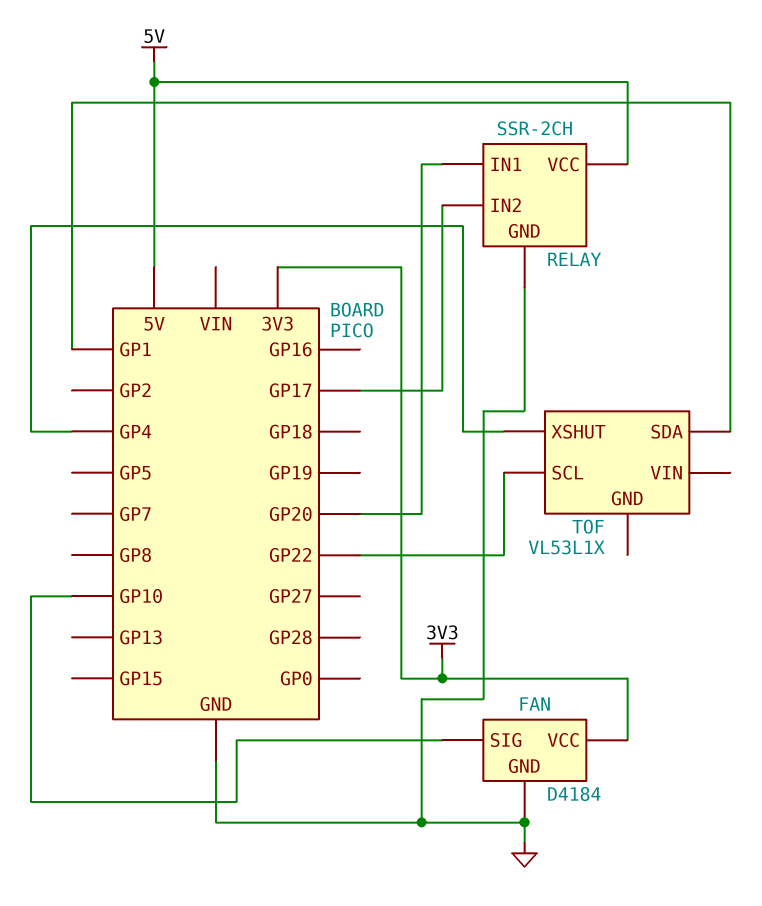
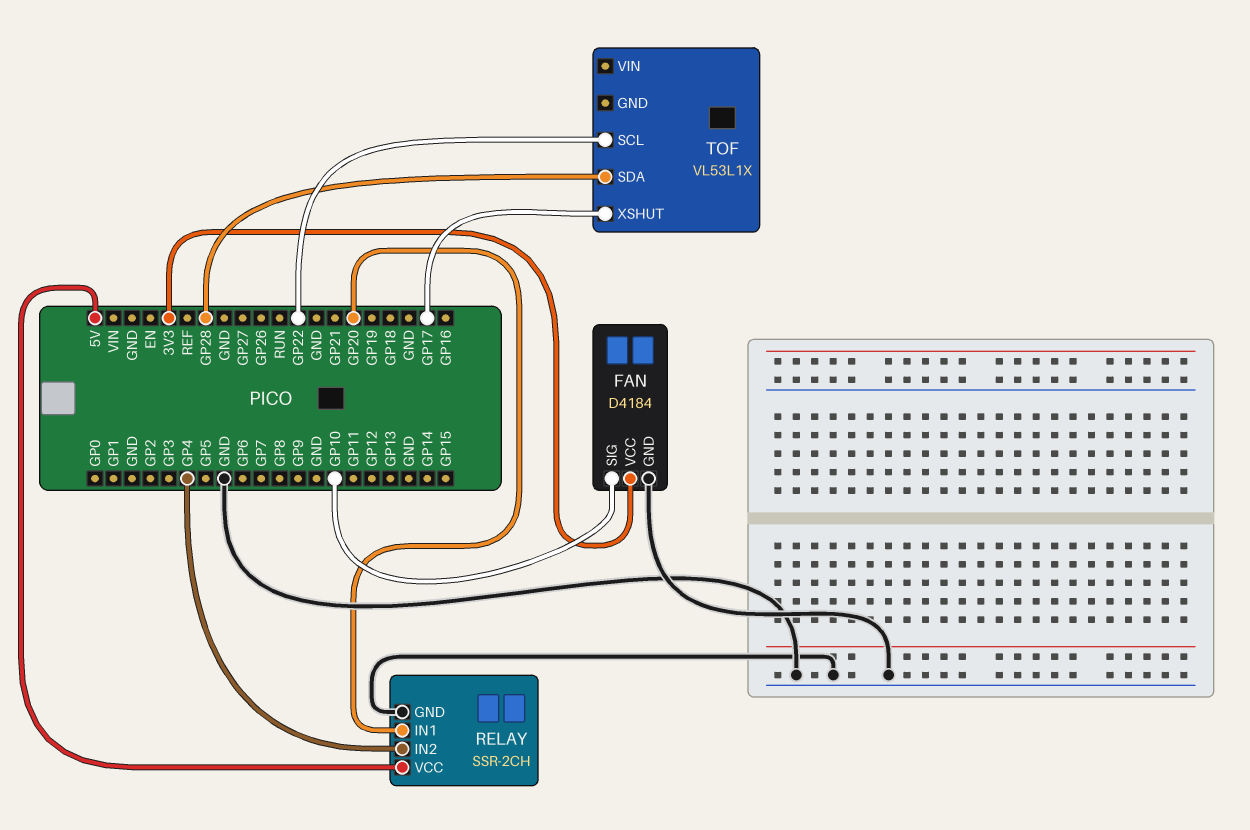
RELAY pin IN2: GP17 -> GP4
TOF pin SDA: GP1 -> GP28
TOF pin XSHUT: GP4 -> GP17

